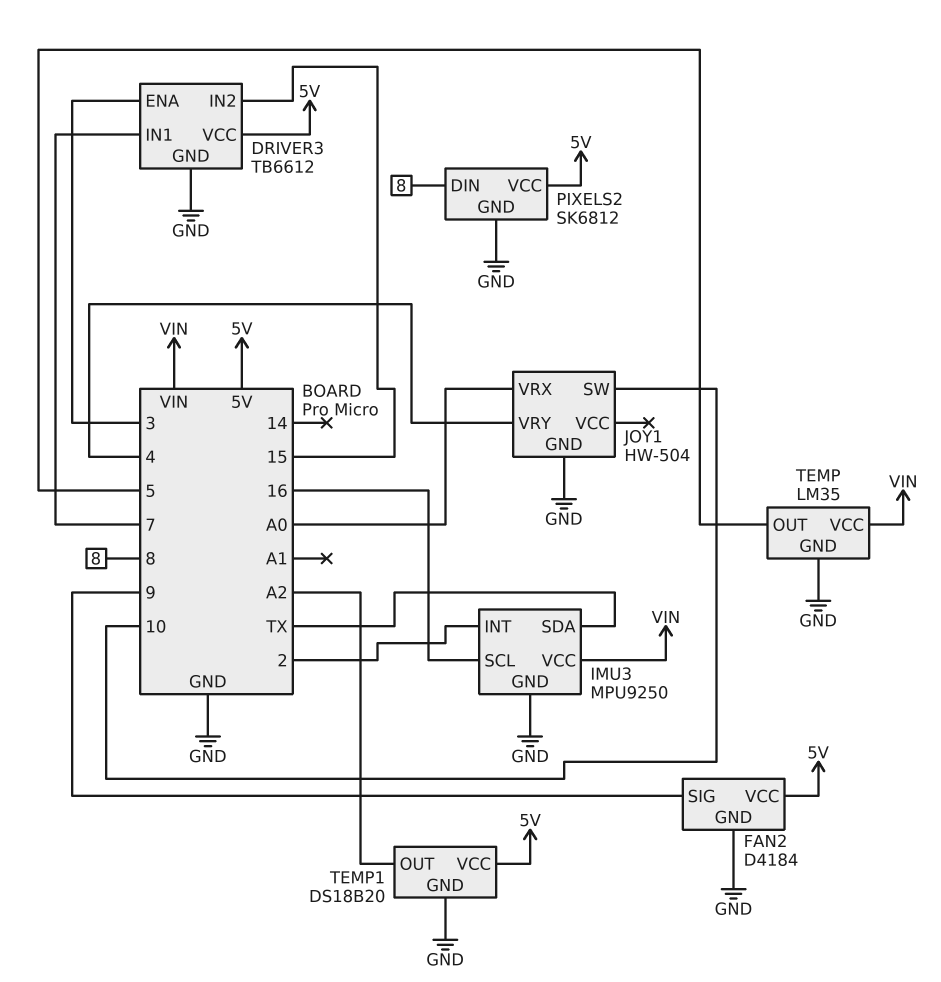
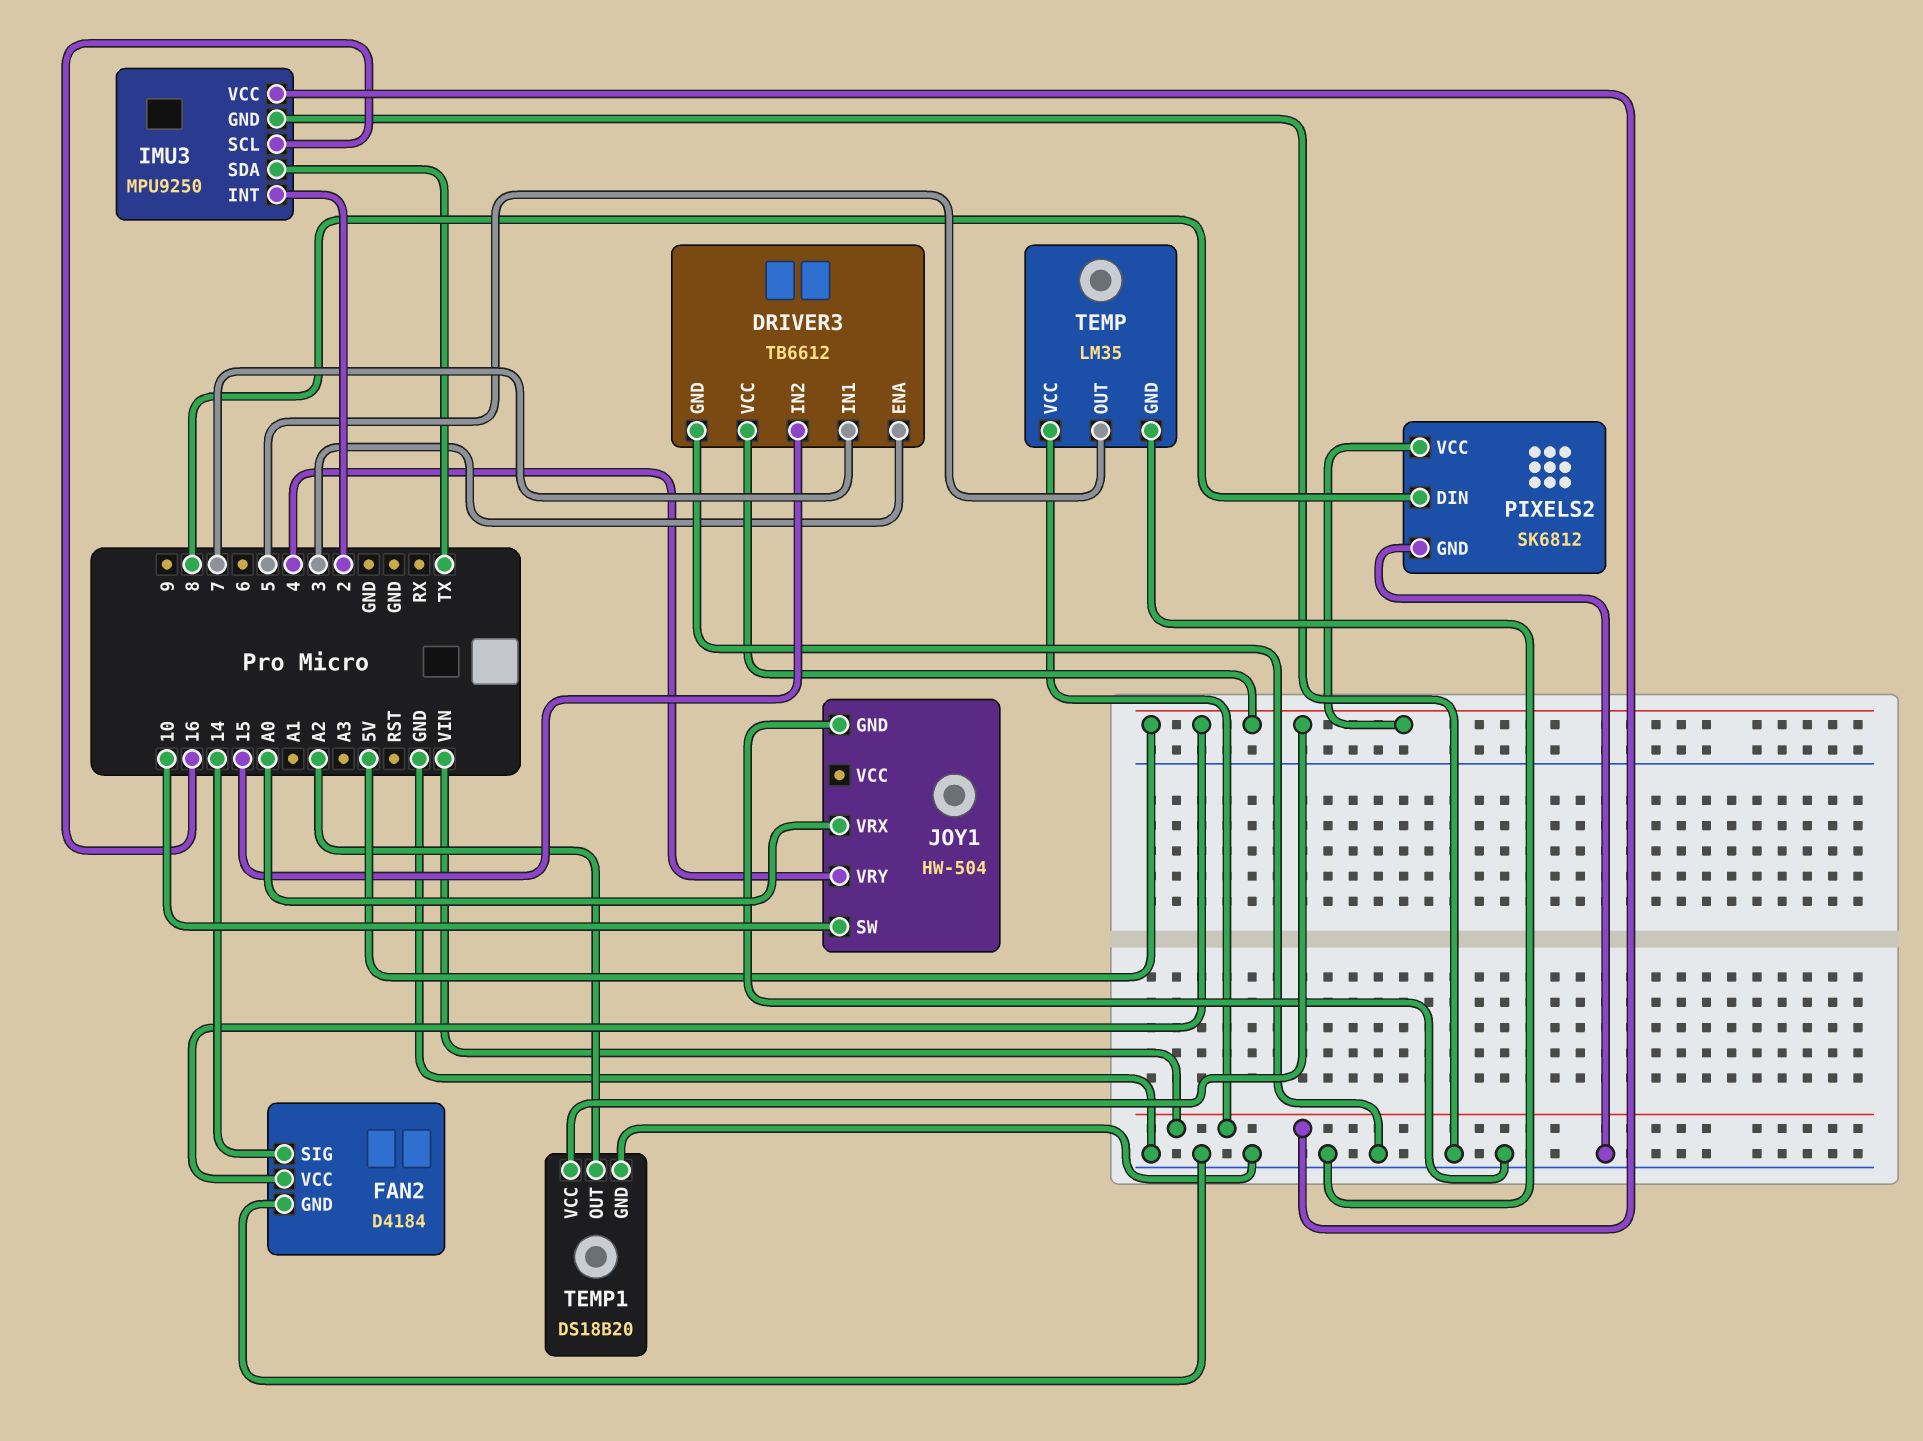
FAN2 pin SIG: 9 -> 14

